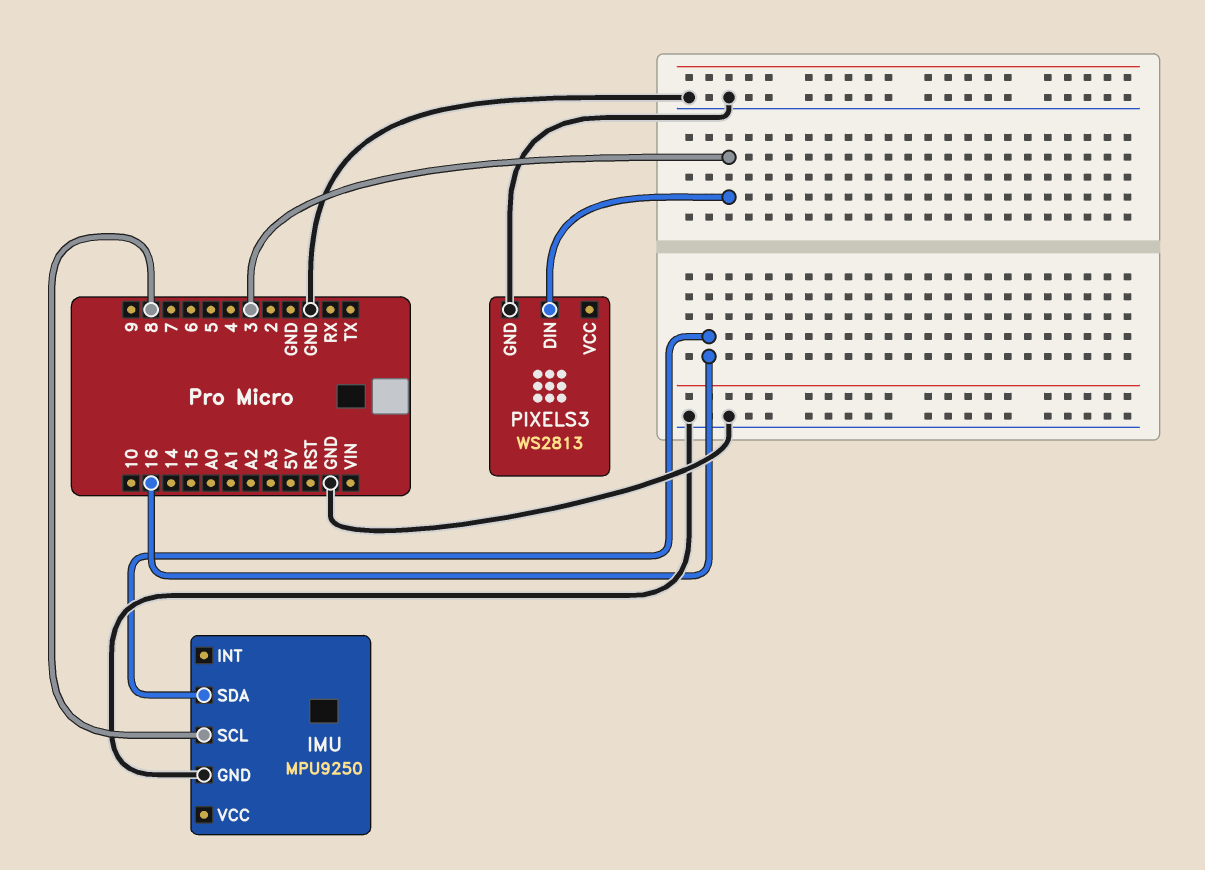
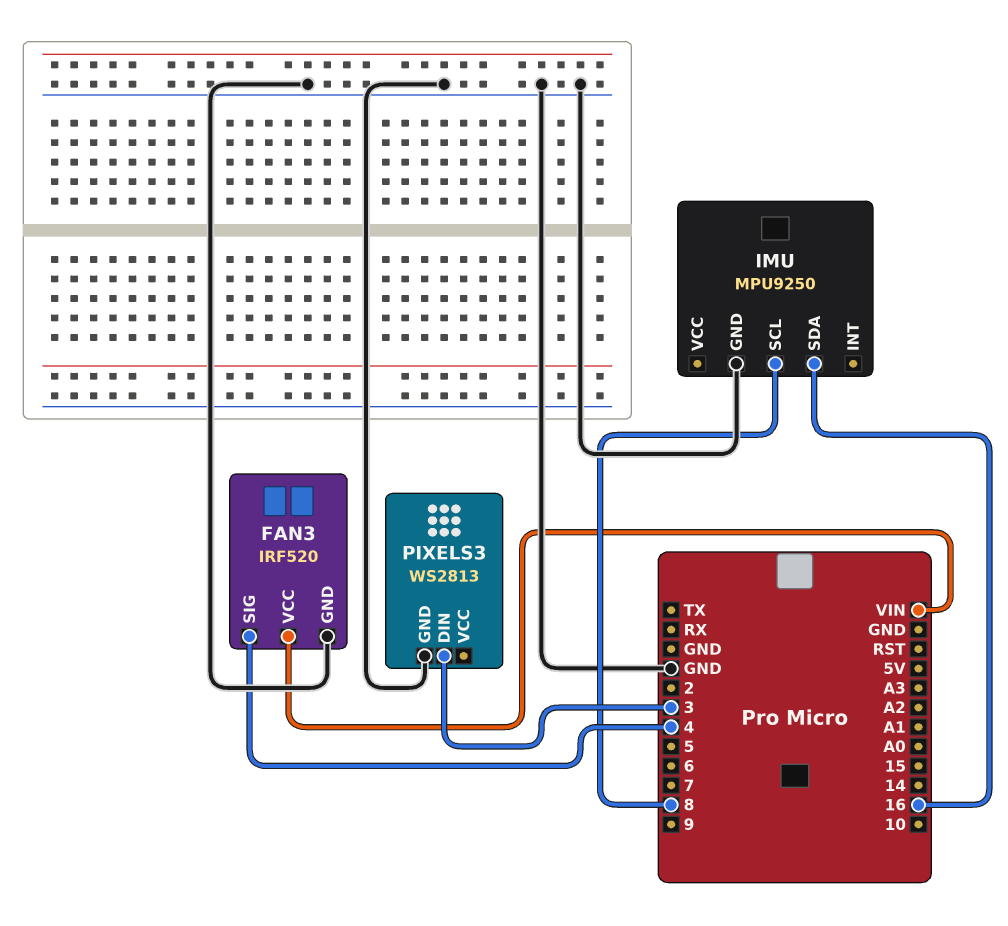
FAN3: none -> IRF520
FAN3 pin GND: none -> GND
FAN3 pin SIG: none -> 4
FAN3 pin VCC: none -> VIN

